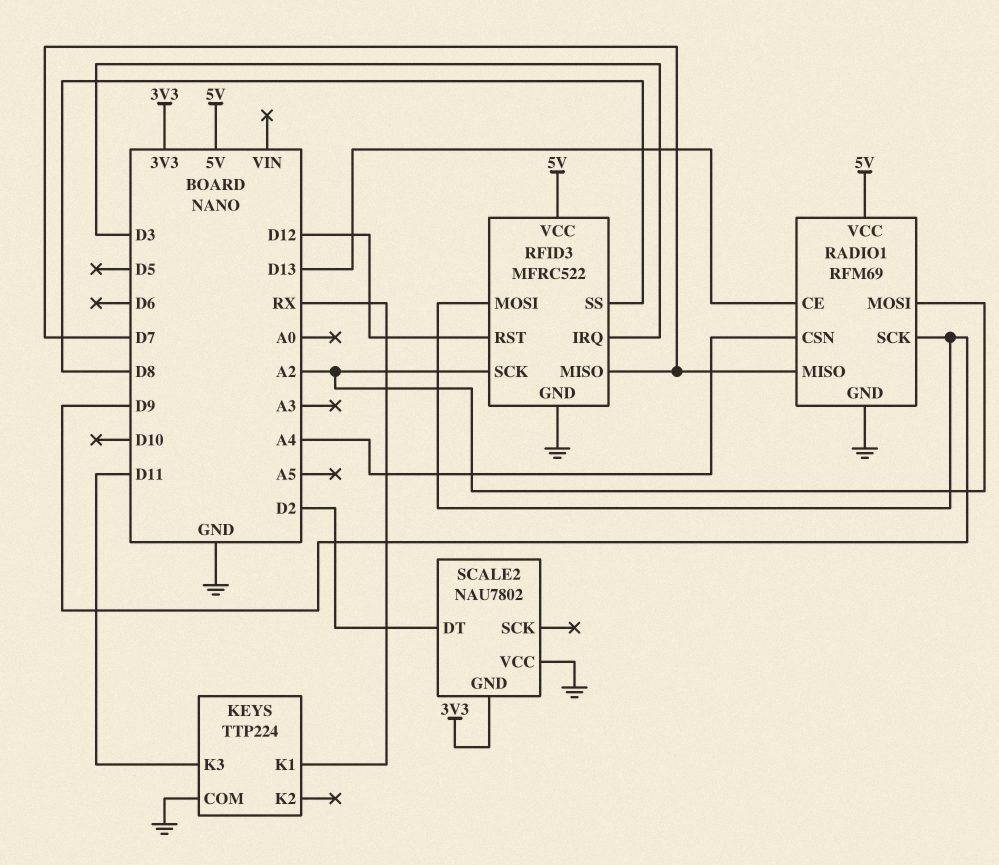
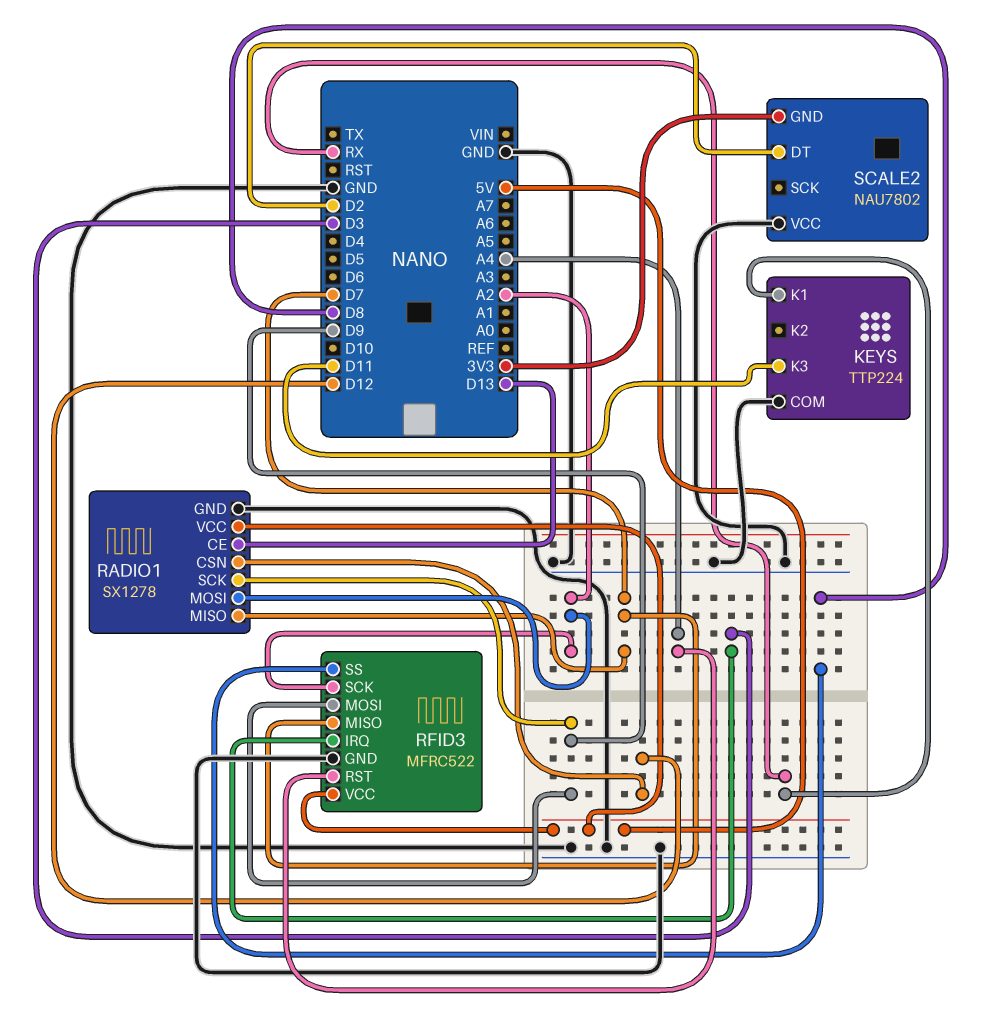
RADIO1: RFM69 -> SX1278
RADIO1 pin CSN: A4 -> D12
RFID3 pin RST: D12 -> A4

